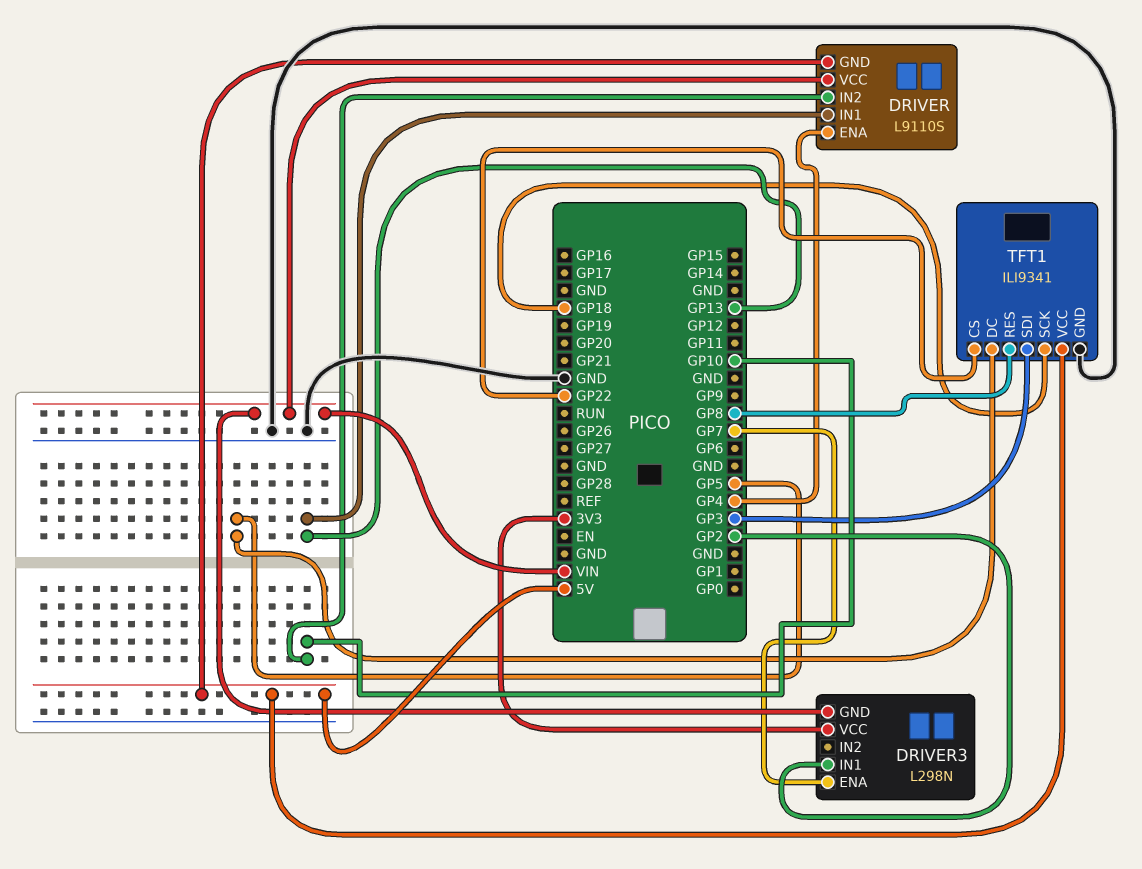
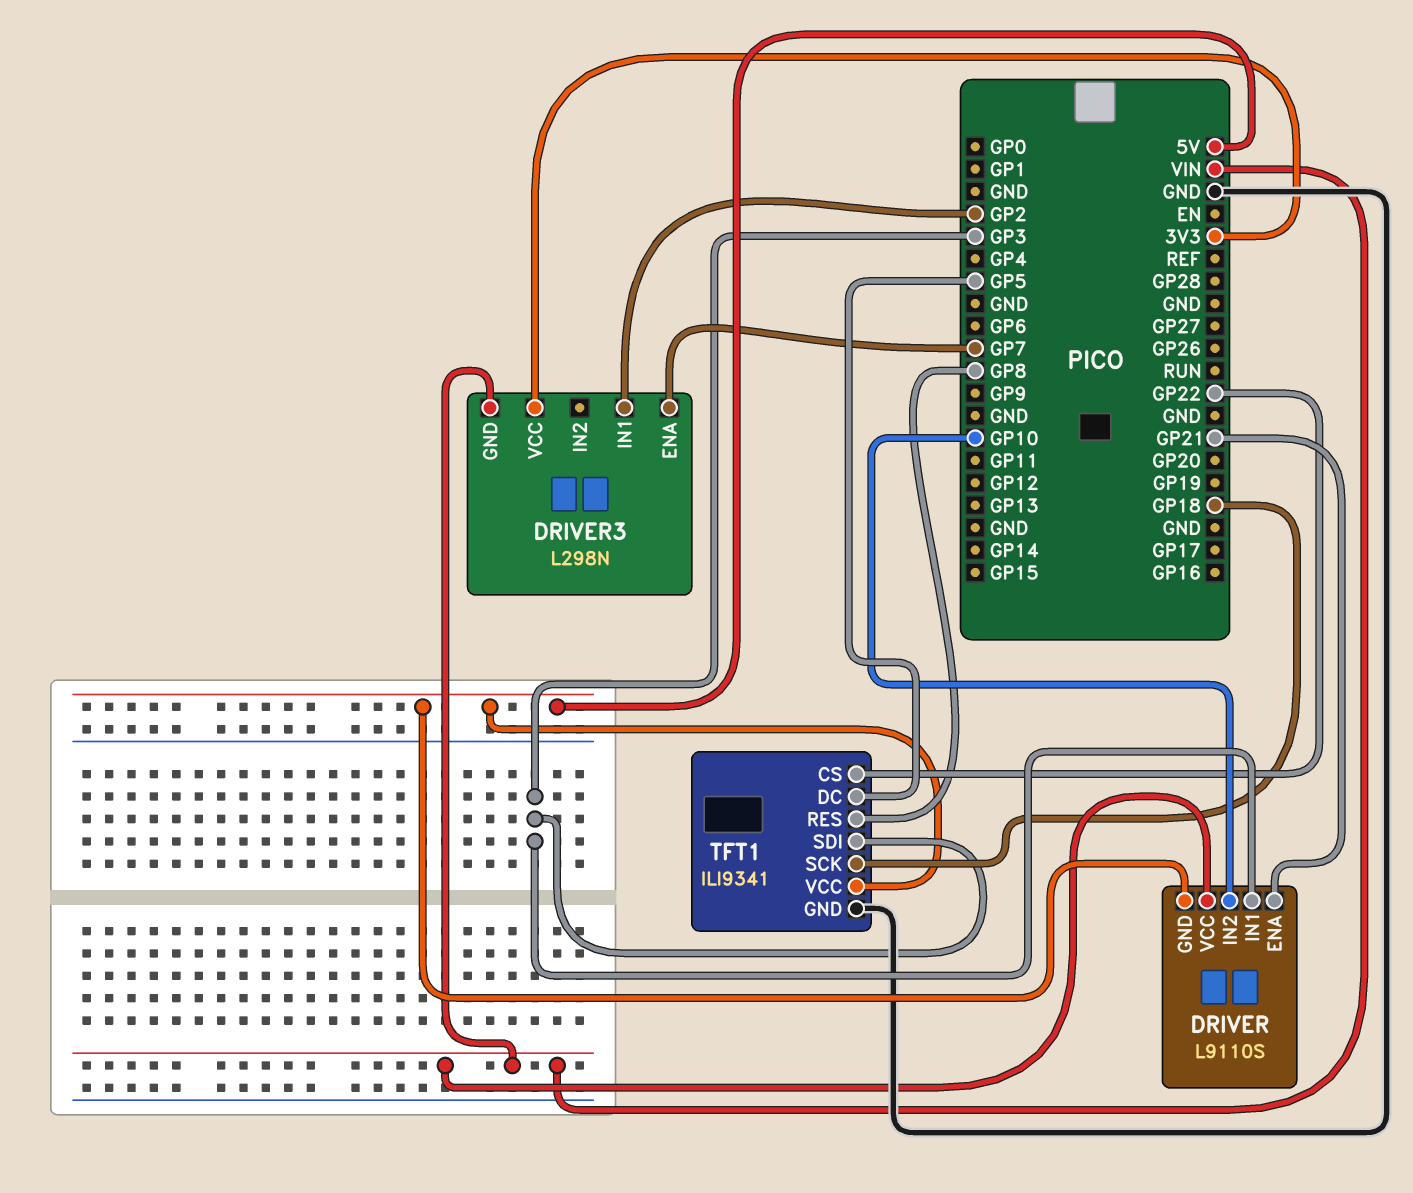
DRIVER pin ENA: GP4 -> GP21
DRIVER pin IN1: GP13 -> GP3

